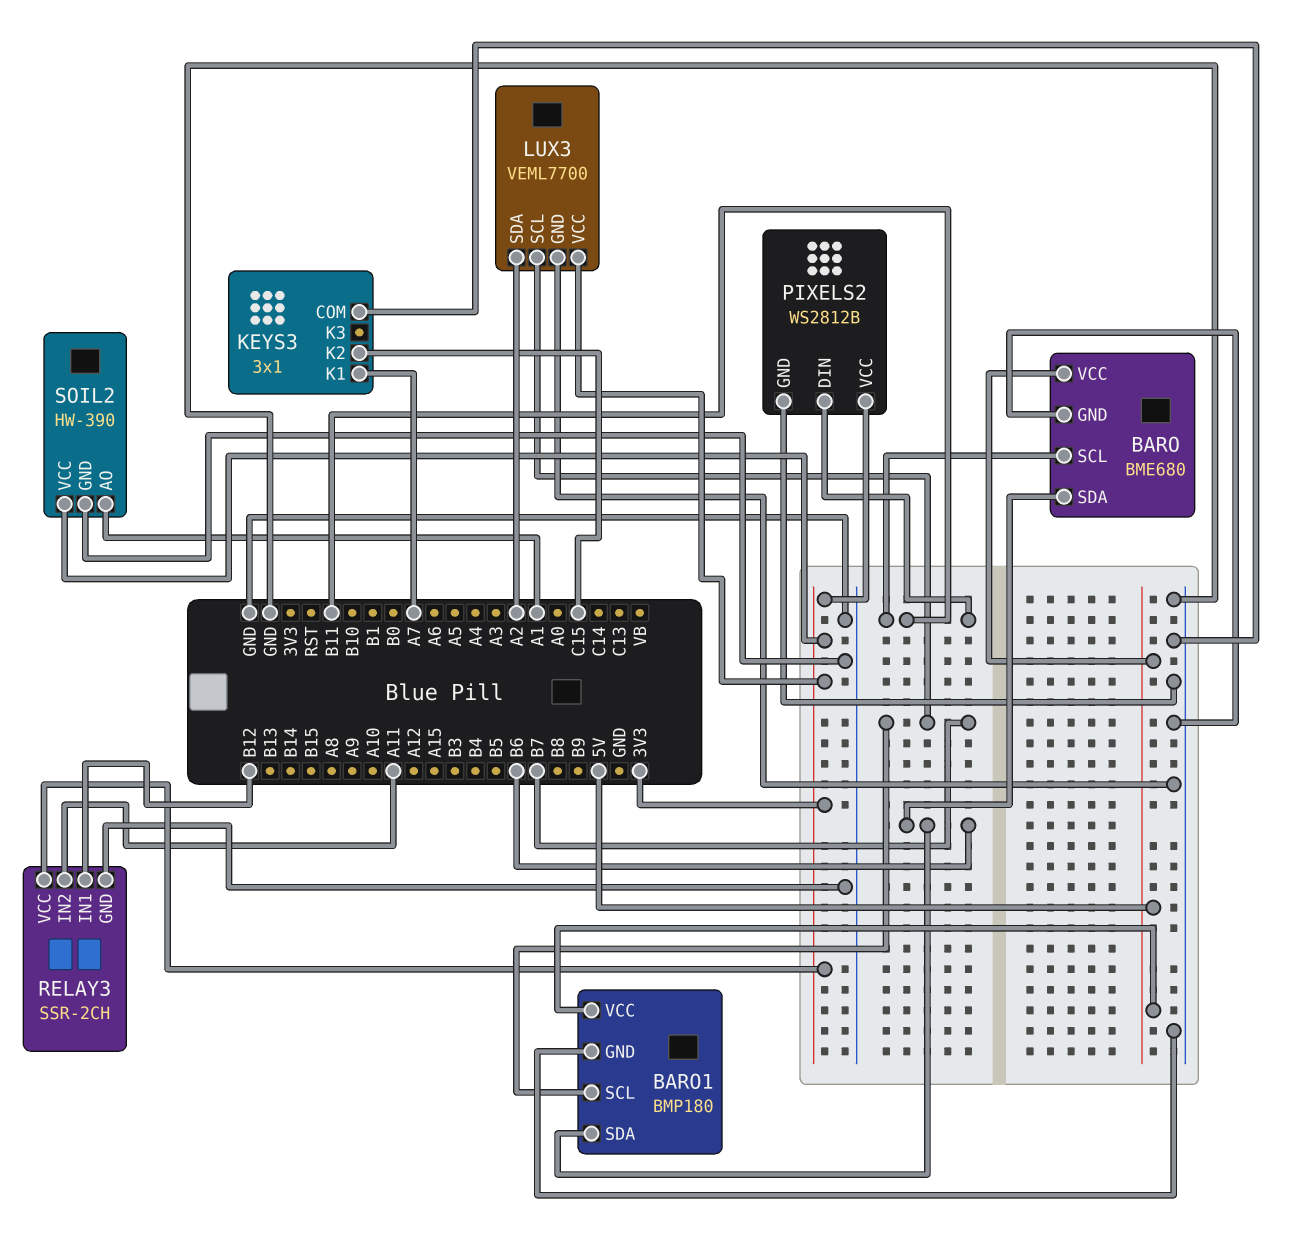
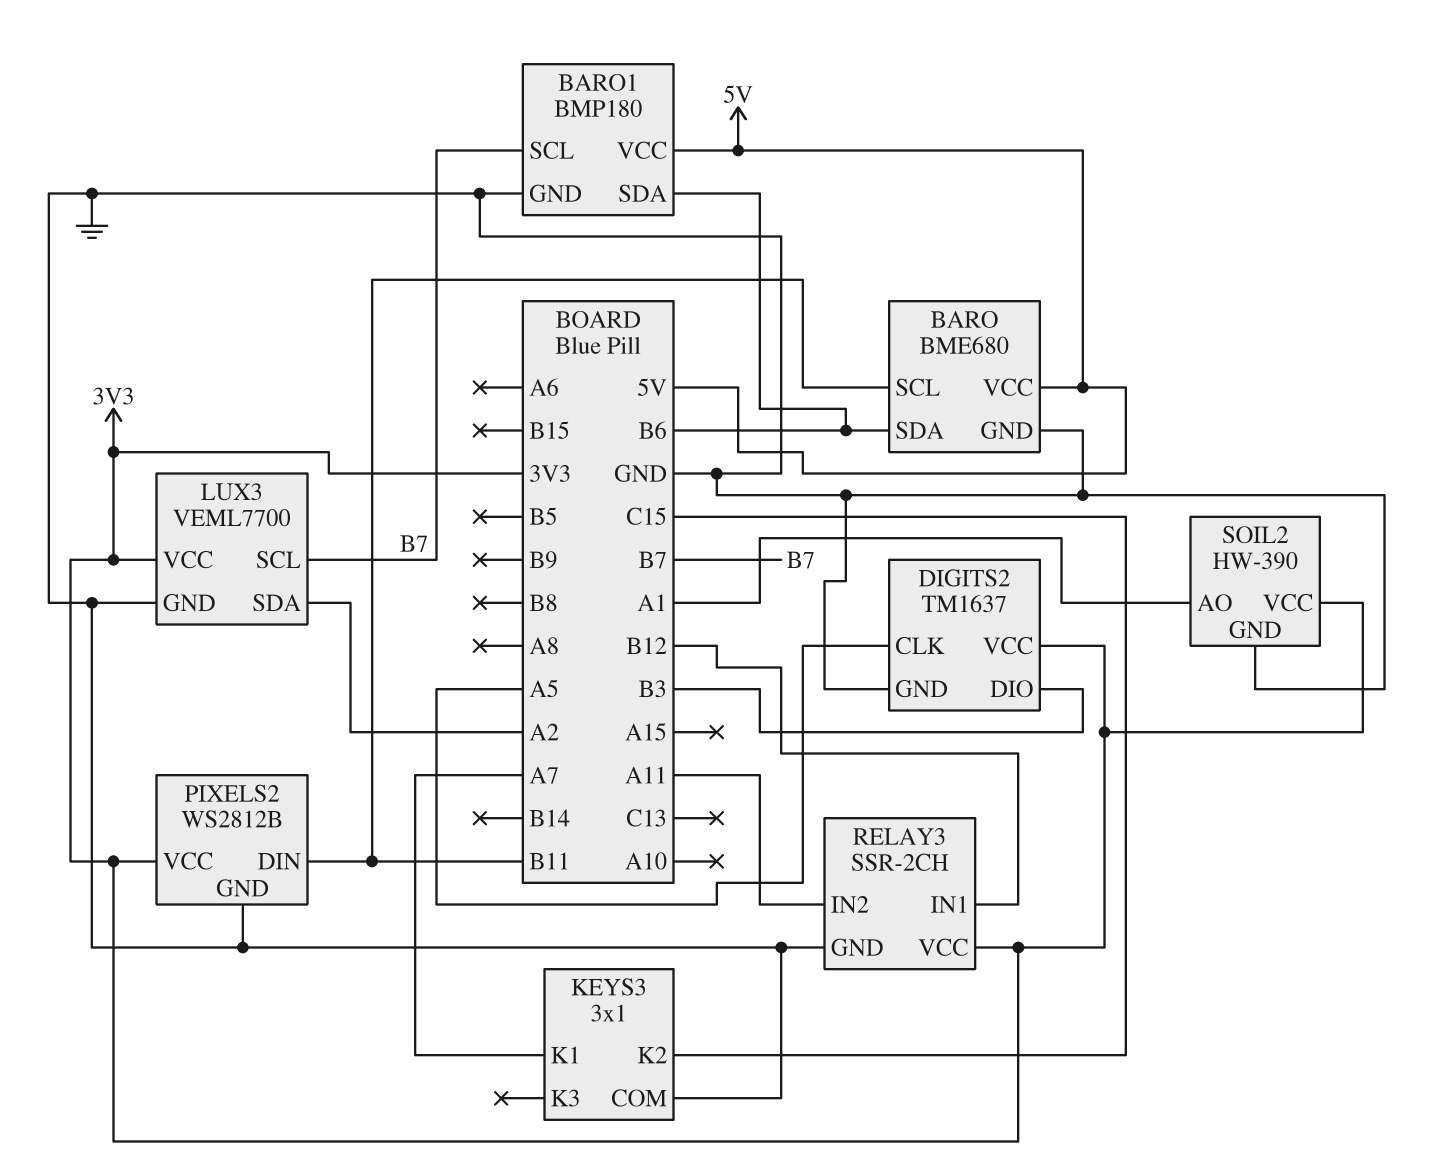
DIGITS2: none -> TM1637
DIGITS2 pin CLK: none -> A5
DIGITS2 pin DIO: none -> B3
DIGITS2 pin GND: none -> GND
DIGITS2 pin VCC: none -> 3V3

